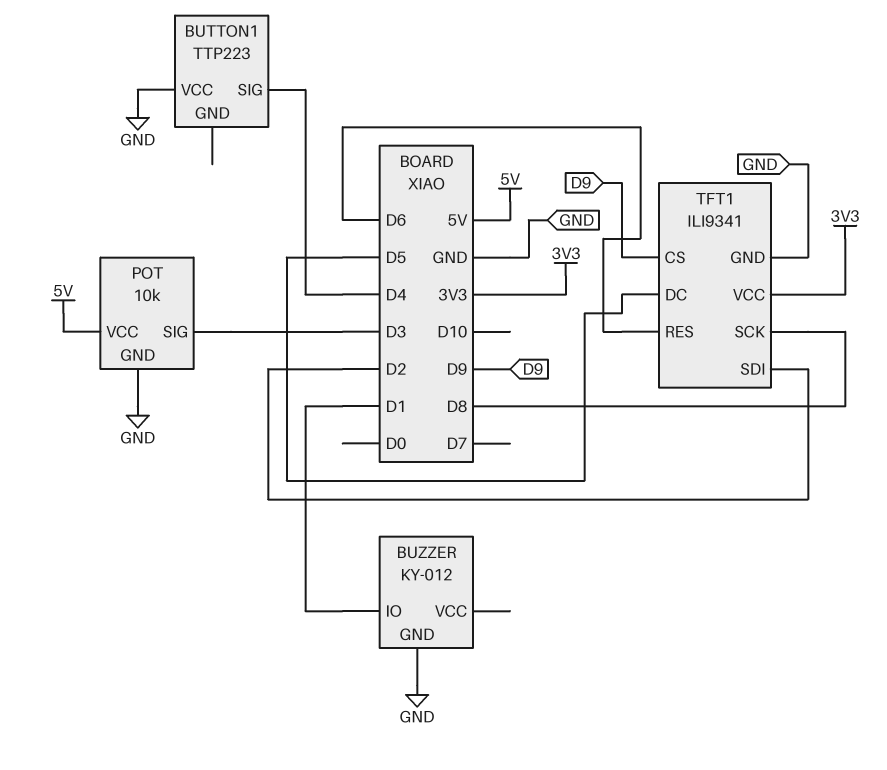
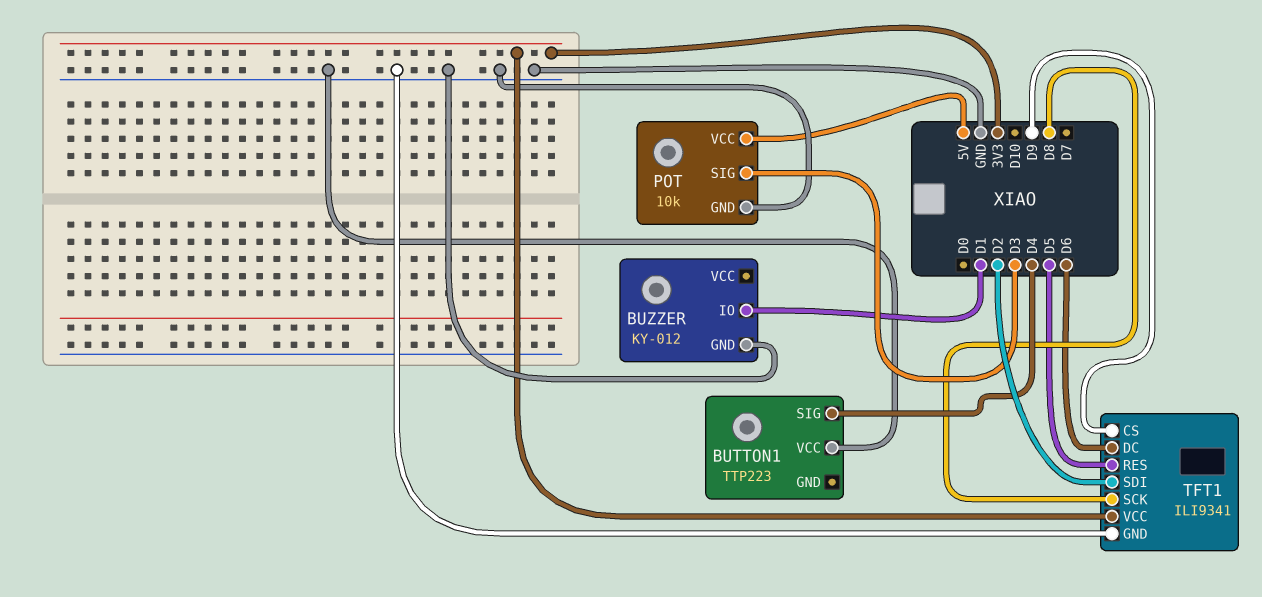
TFT1 pin DC: D5 -> D6
TFT1 pin RES: D6 -> D5

